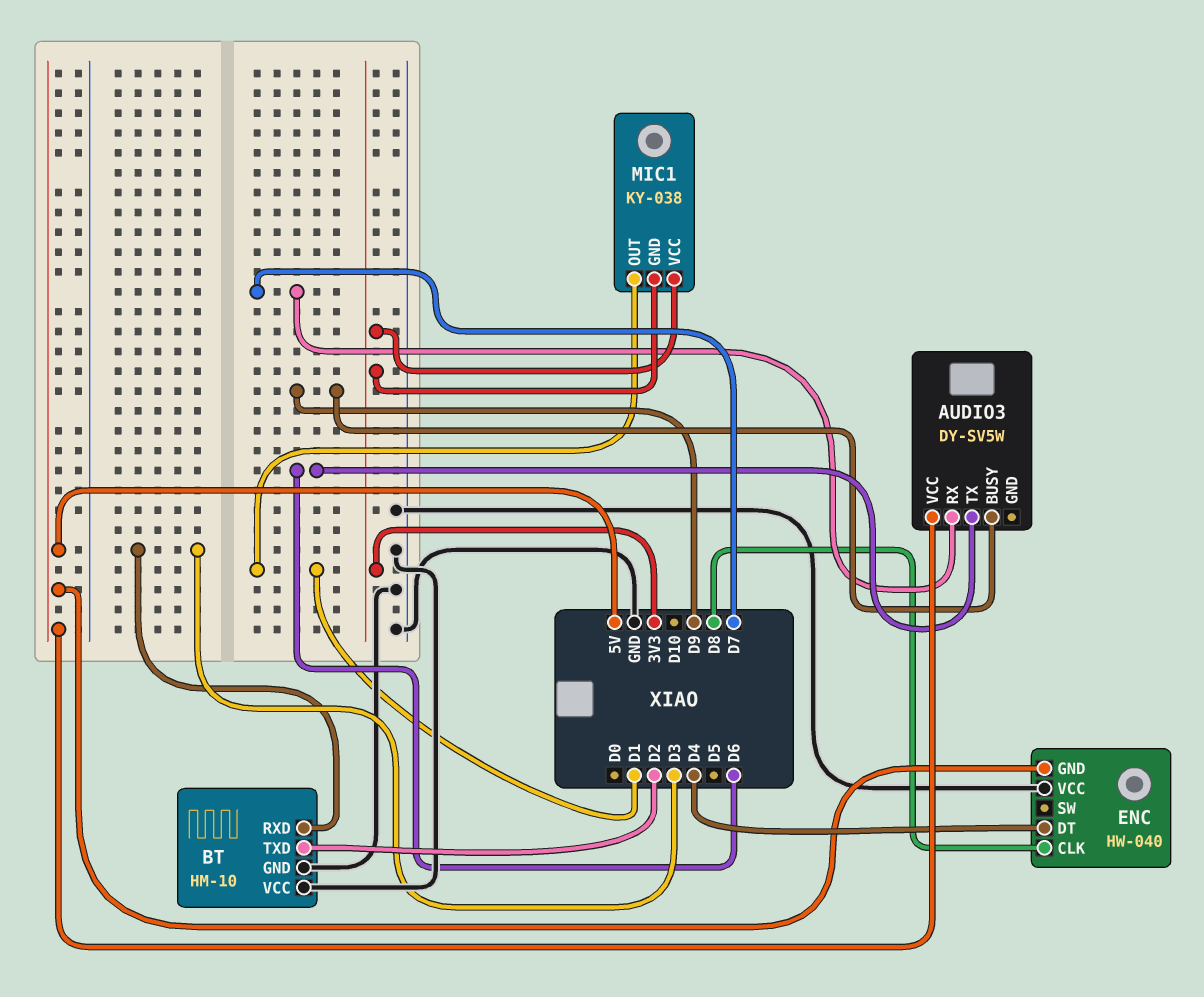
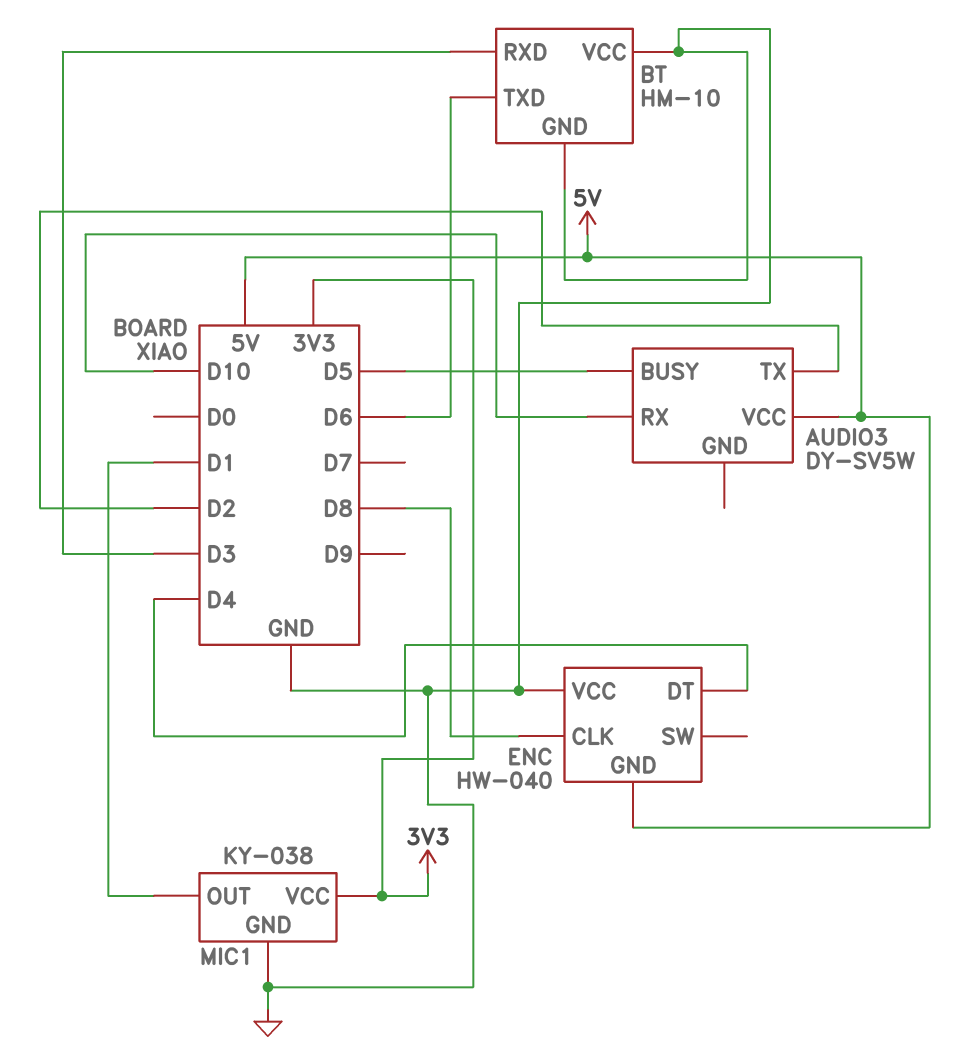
AUDIO3 pin BUSY: D9 -> D5
AUDIO3 pin RX: D7 -> D10
AUDIO3 pin TX: D6 -> D2
BT pin TXD: D2 -> D6
MIC1 pin GND: 3V3 -> GND

